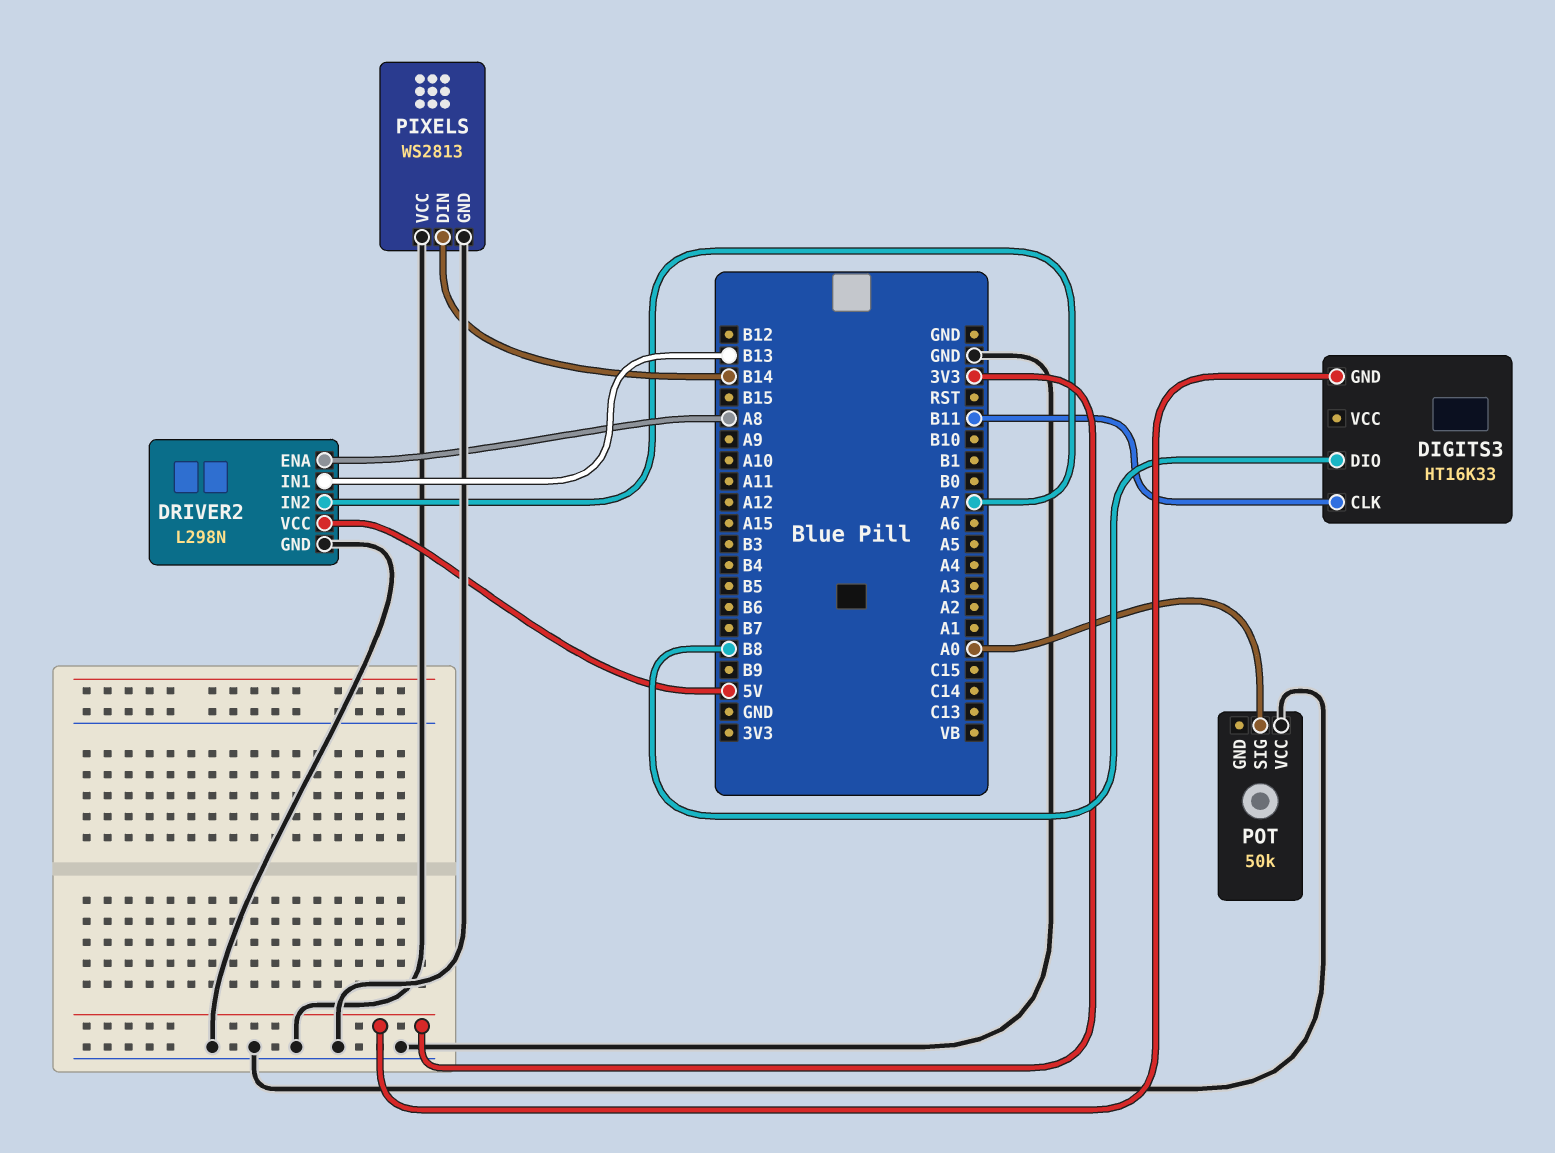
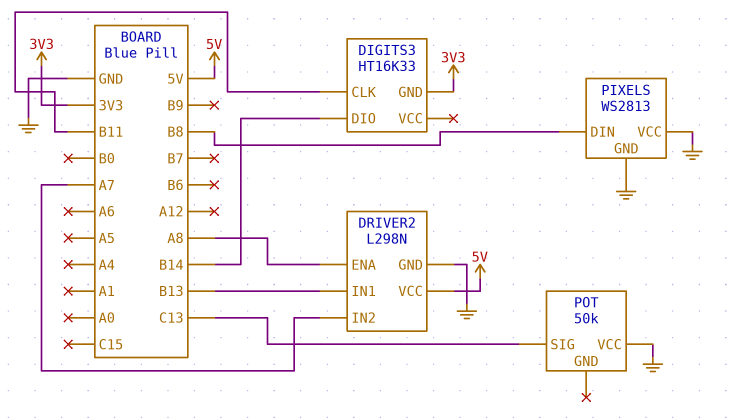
DIGITS3 pin DIO: B8 -> B14
PIXELS pin DIN: B14 -> B8
POT pin SIG: A0 -> C13

